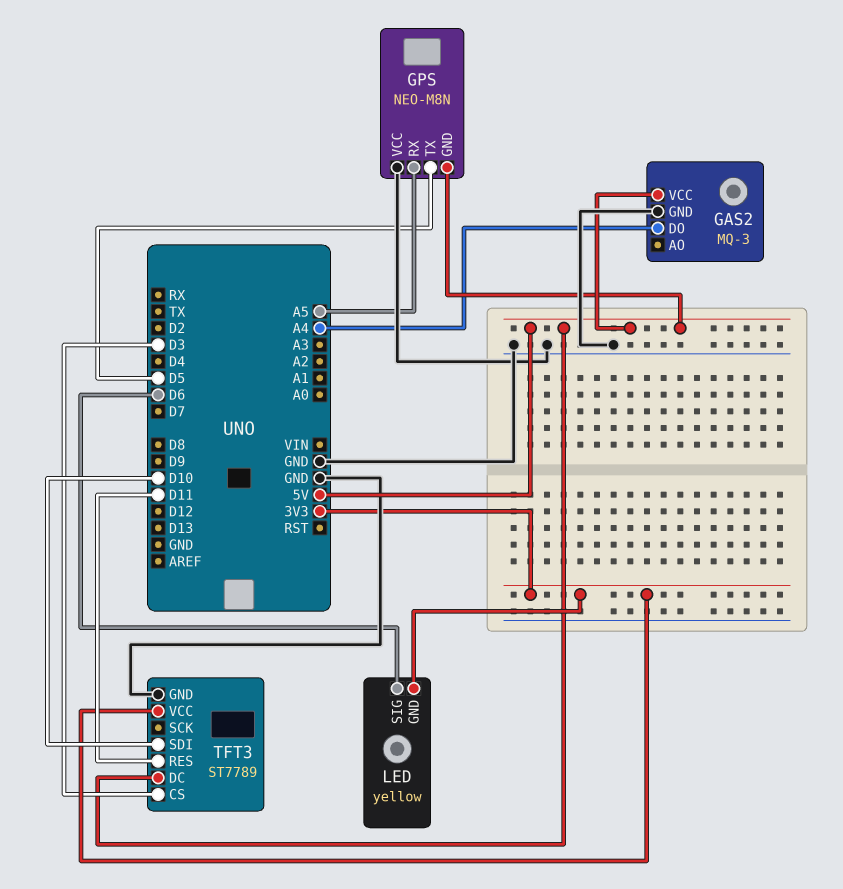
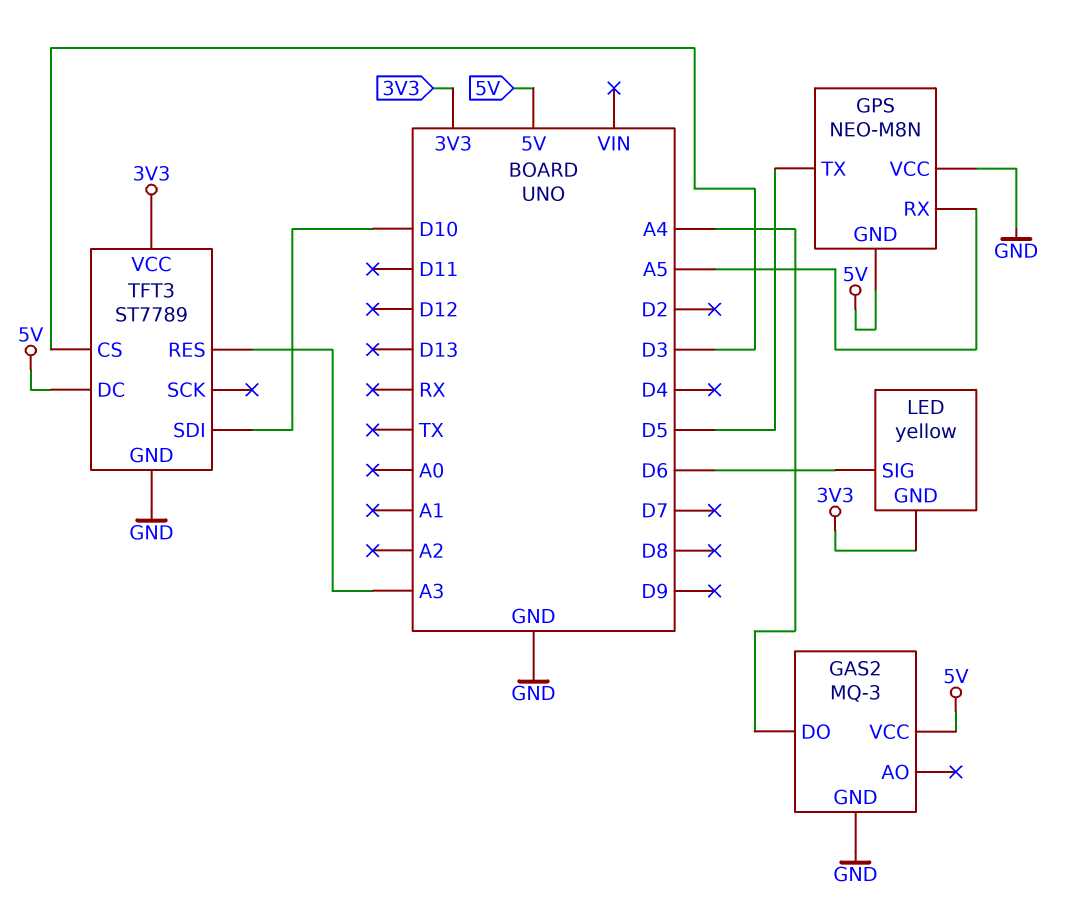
TFT3 pin RES: D11 -> A3

